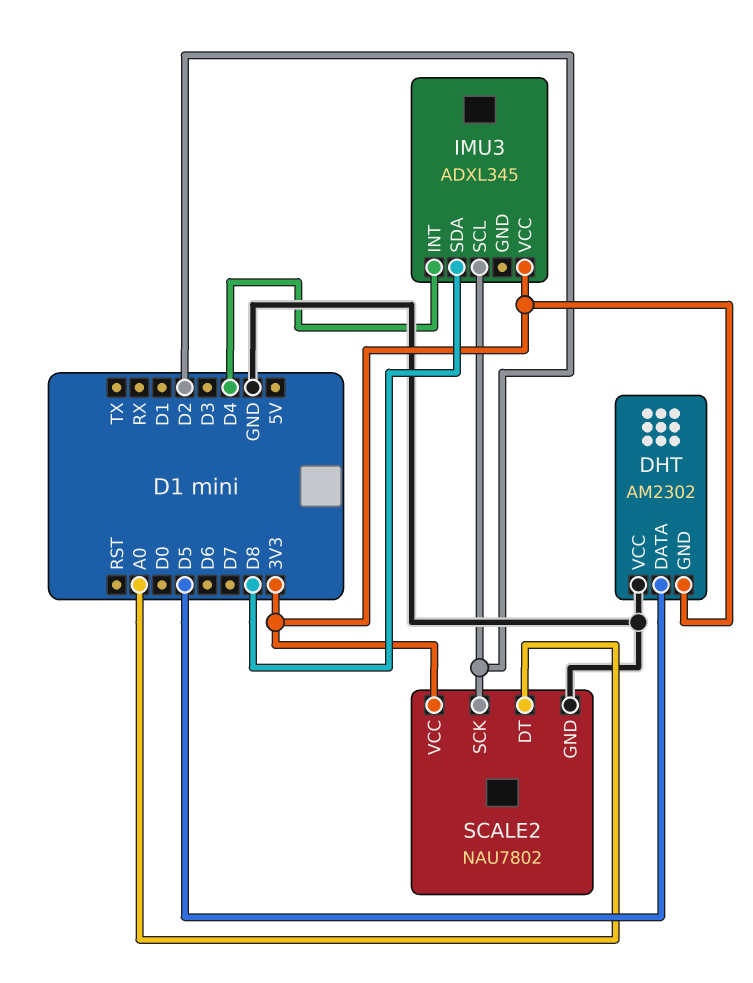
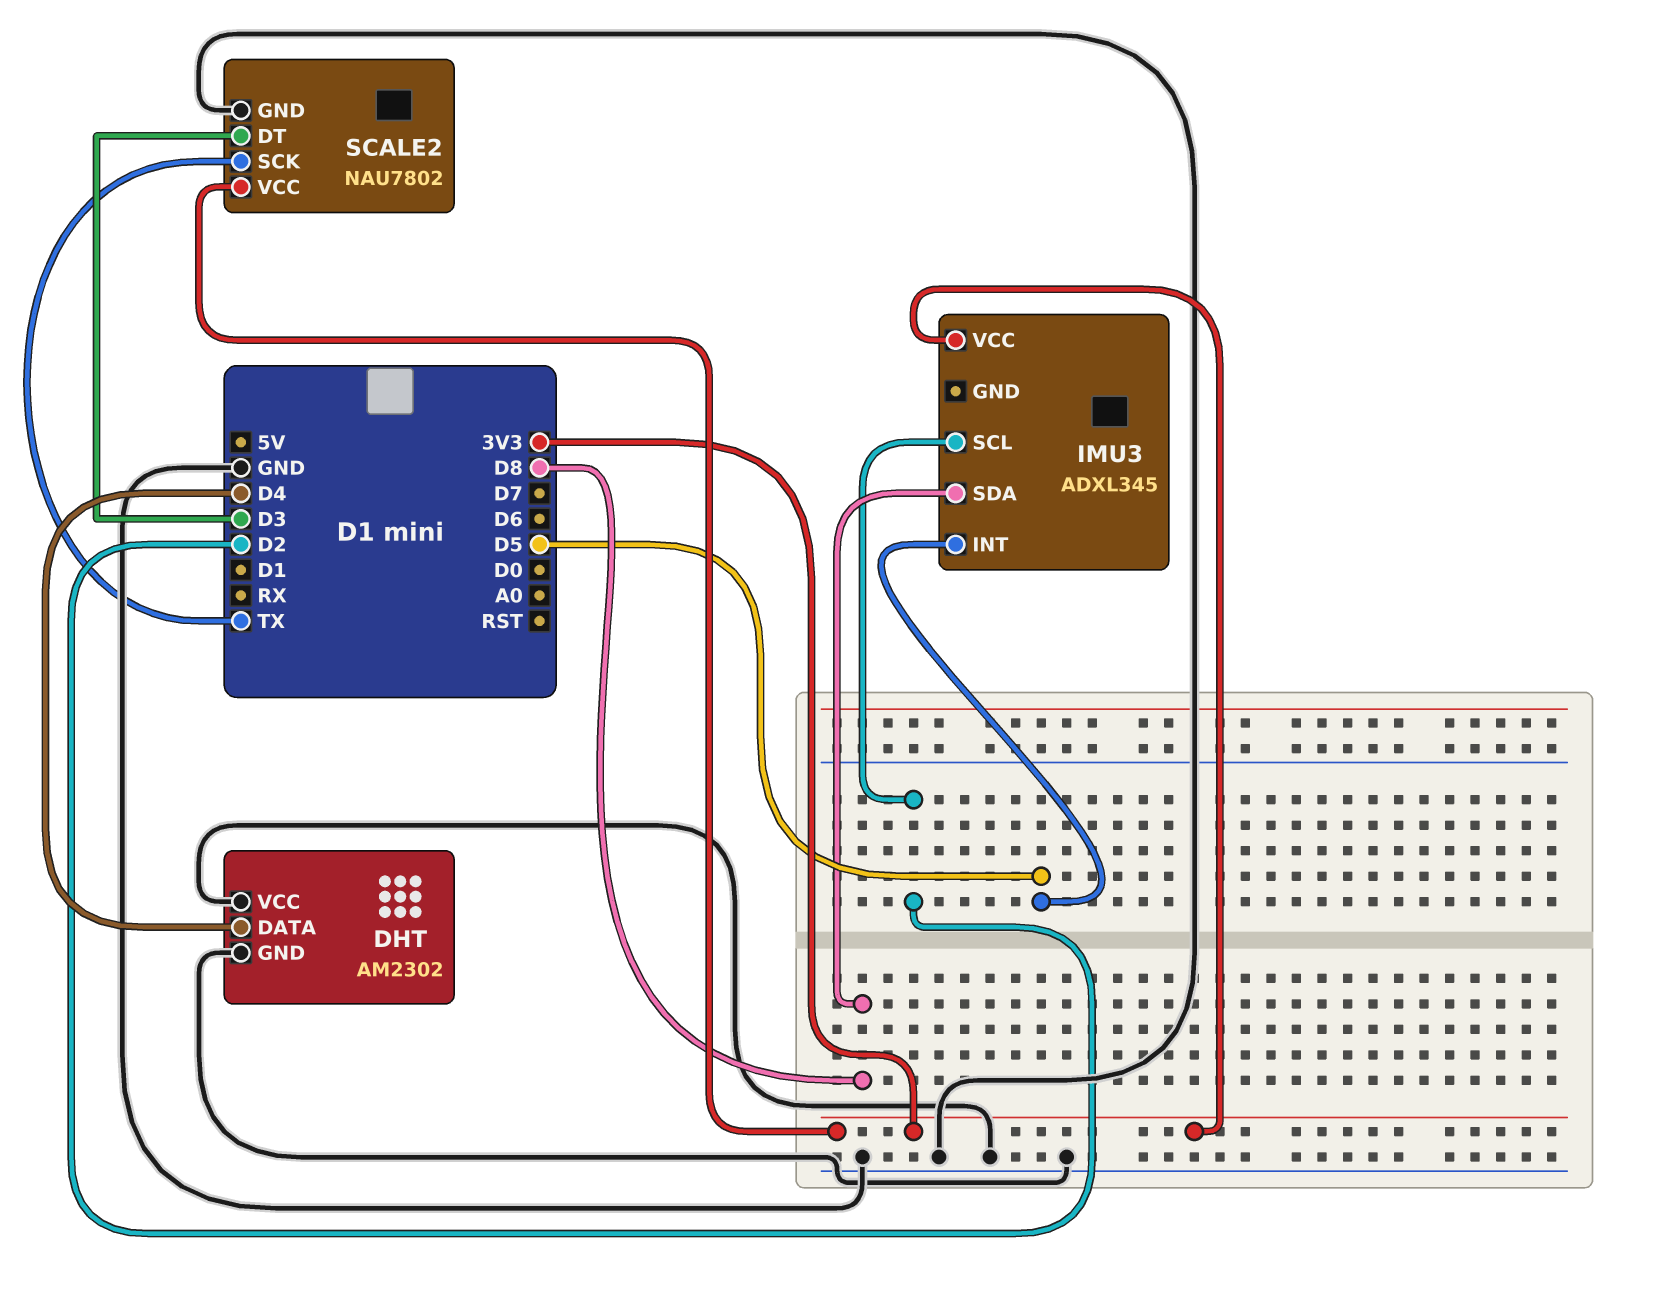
DHT pin DATA: D5 -> D4
DHT pin GND: 3V3 -> GND
IMU3 pin INT: D4 -> D5
SCALE2 pin DT: A0 -> D3
SCALE2 pin SCK: D2 -> TX

